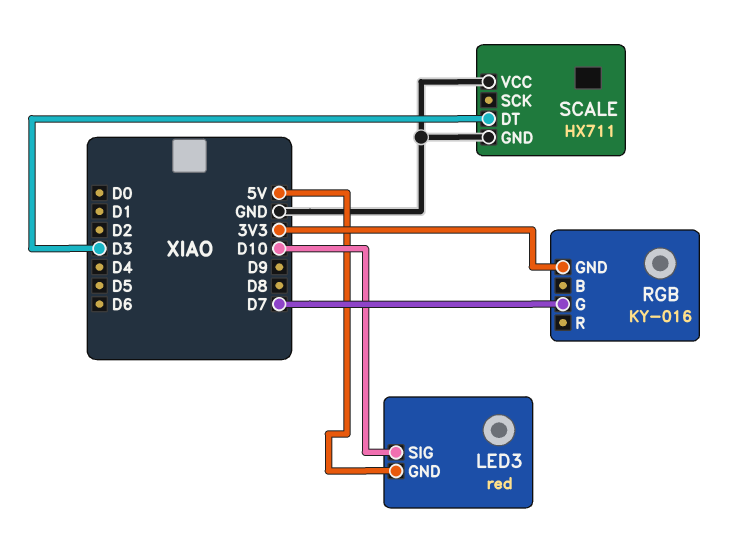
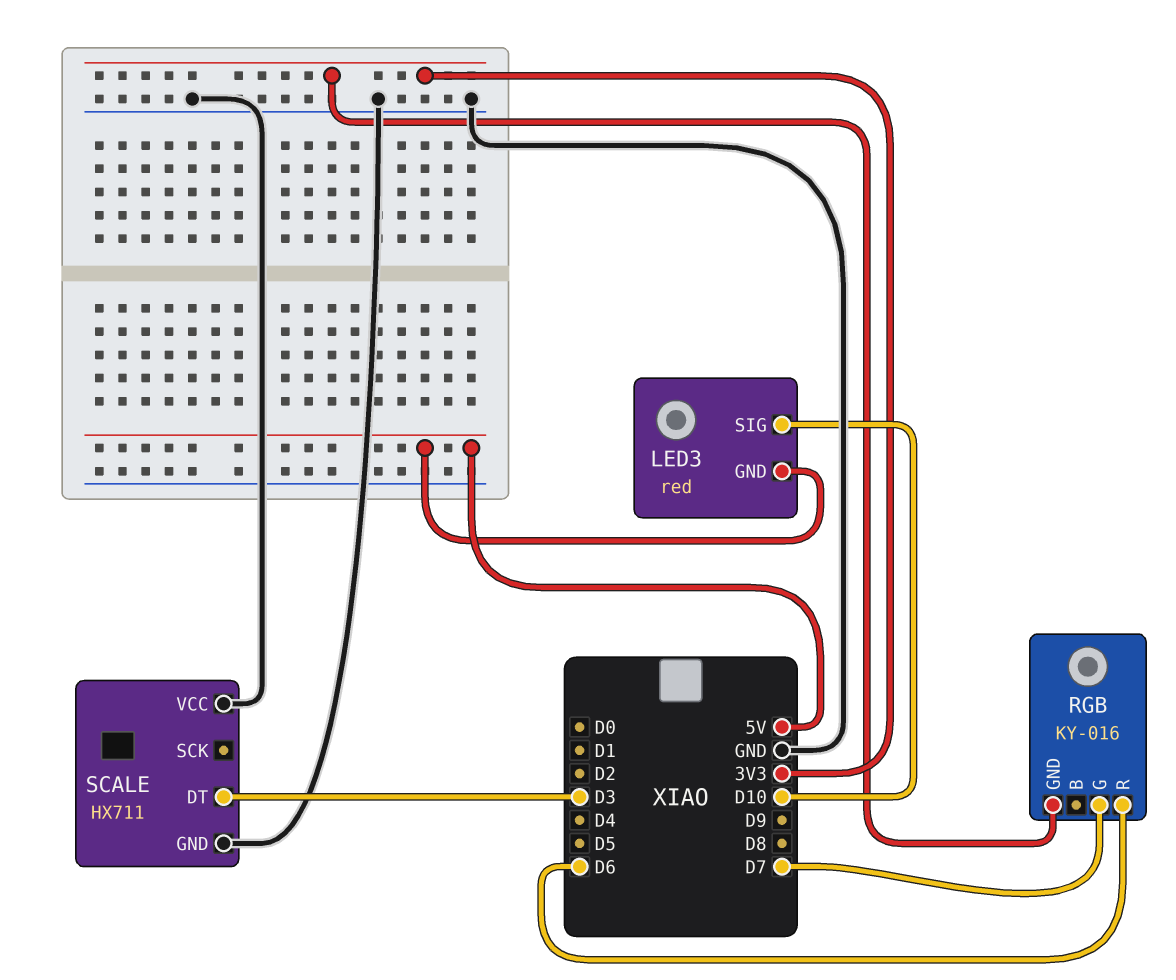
RGB pin R: none -> D6

